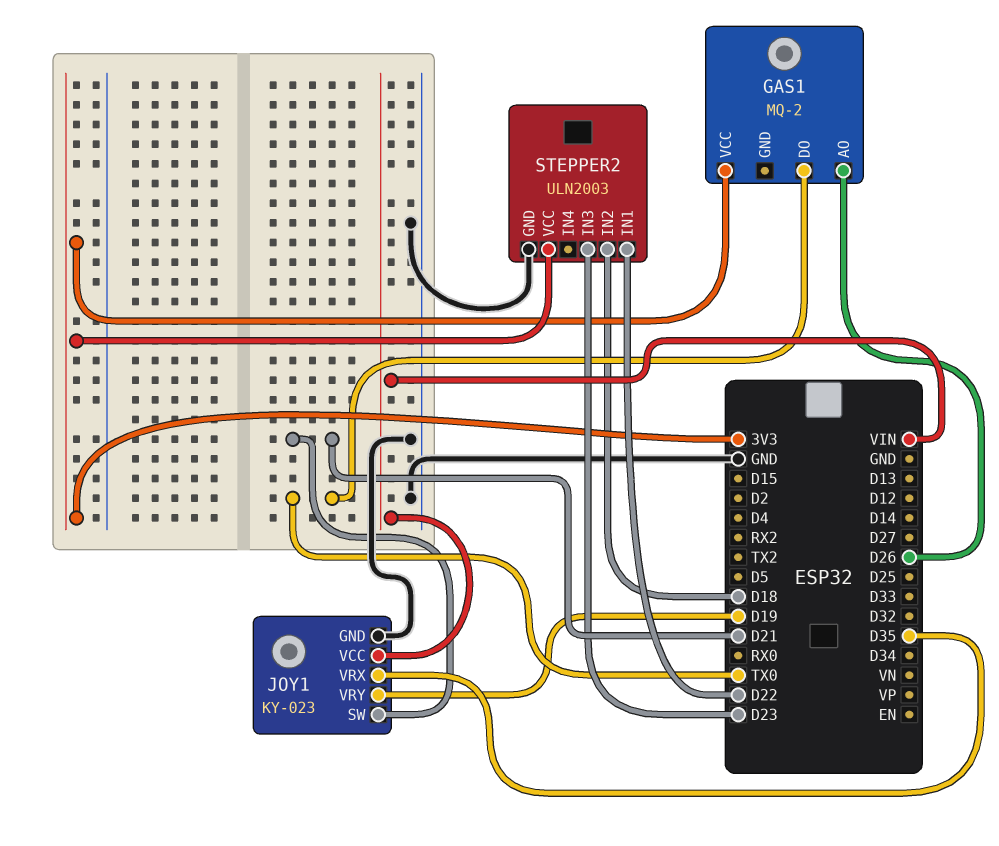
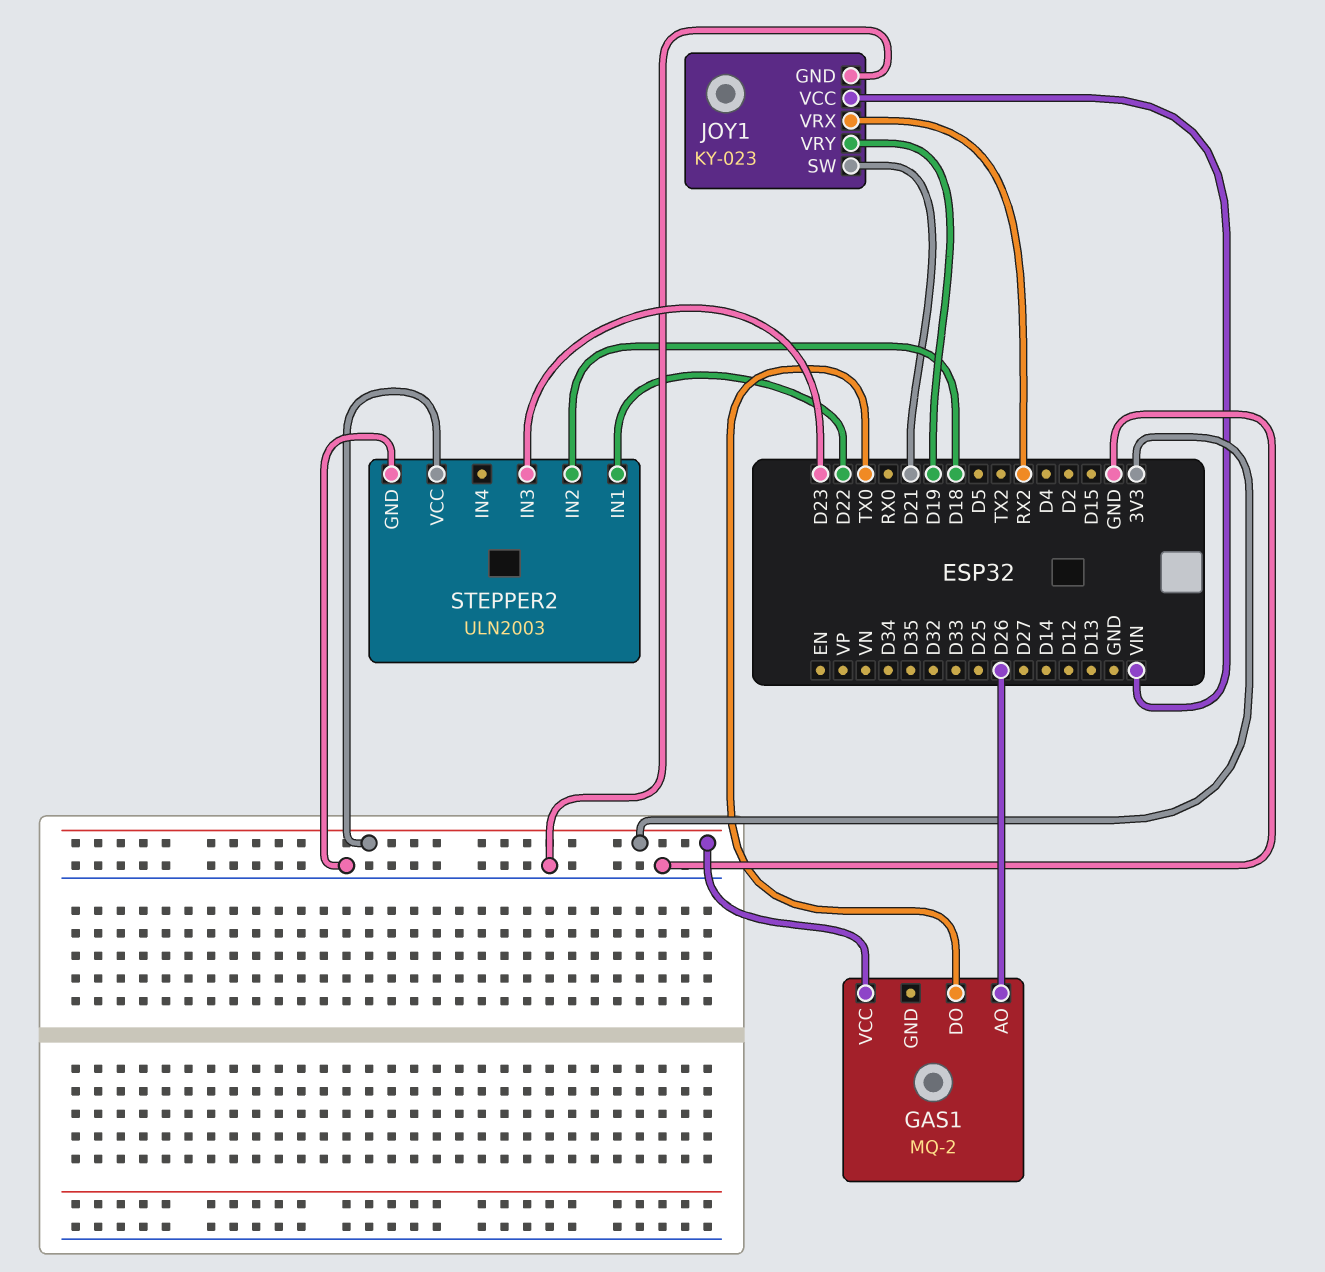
JOY1 pin VRX: D35 -> RX2

